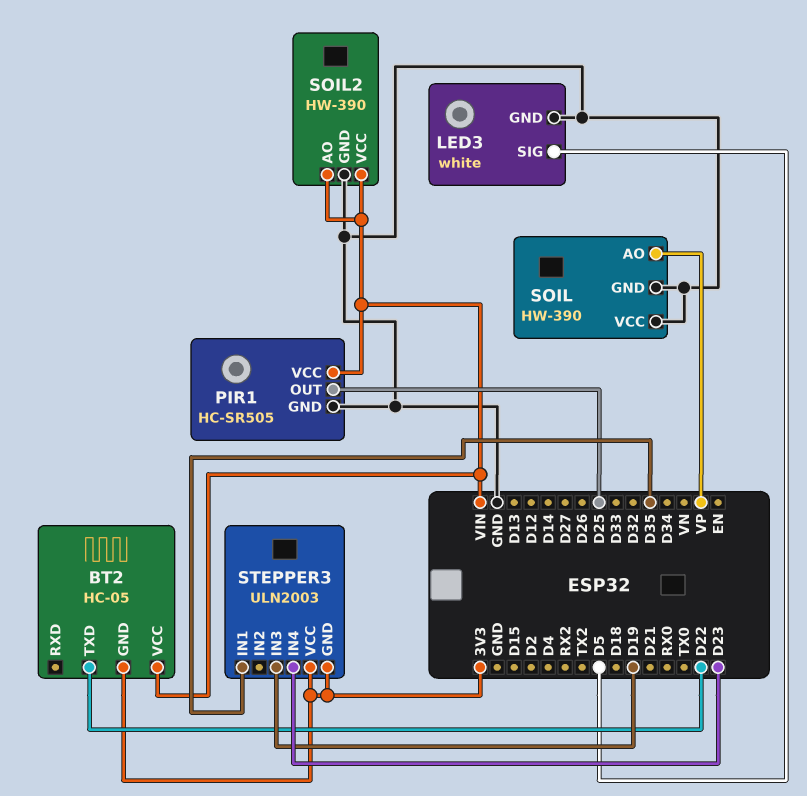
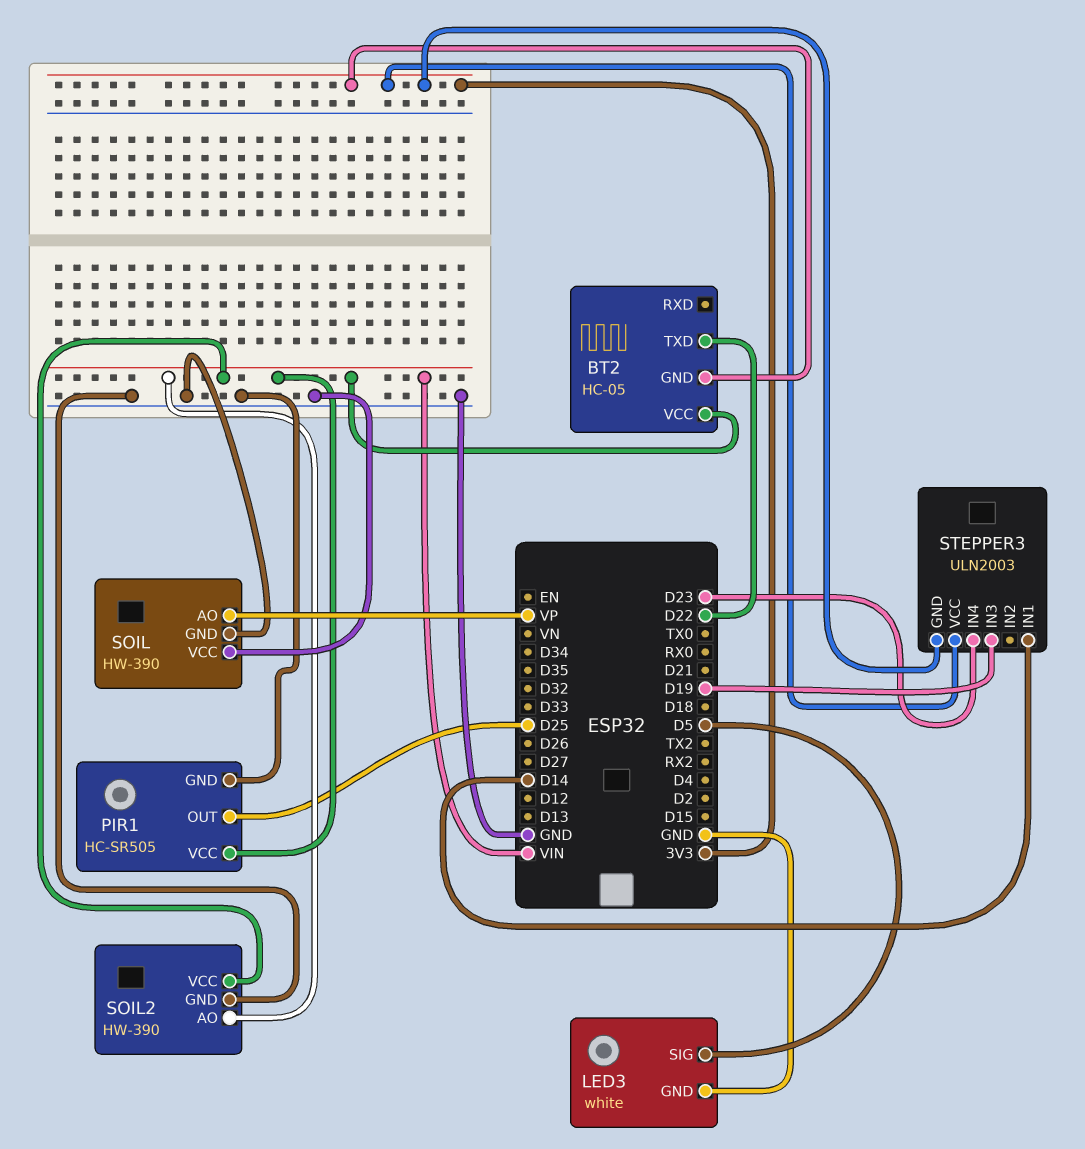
STEPPER3 pin IN1: D35 -> D14

